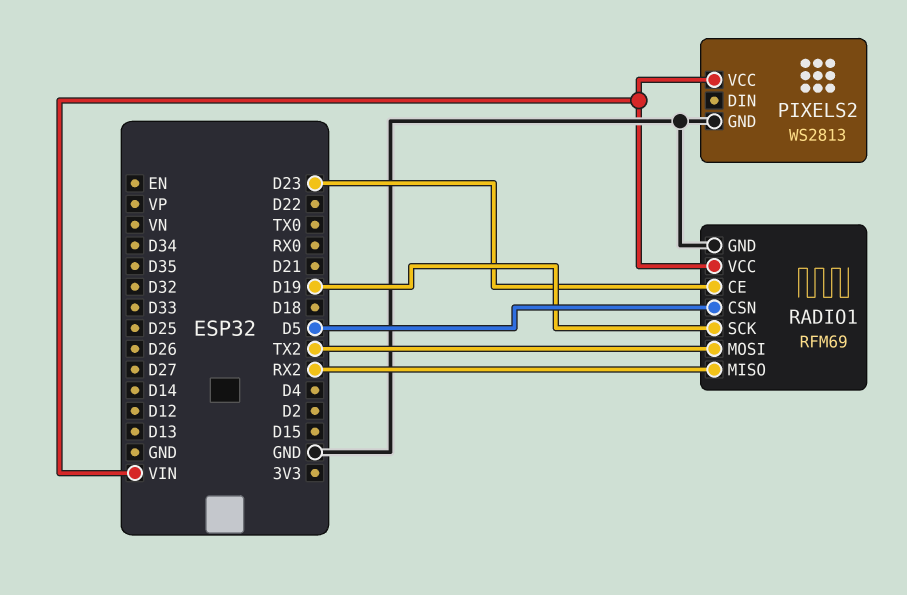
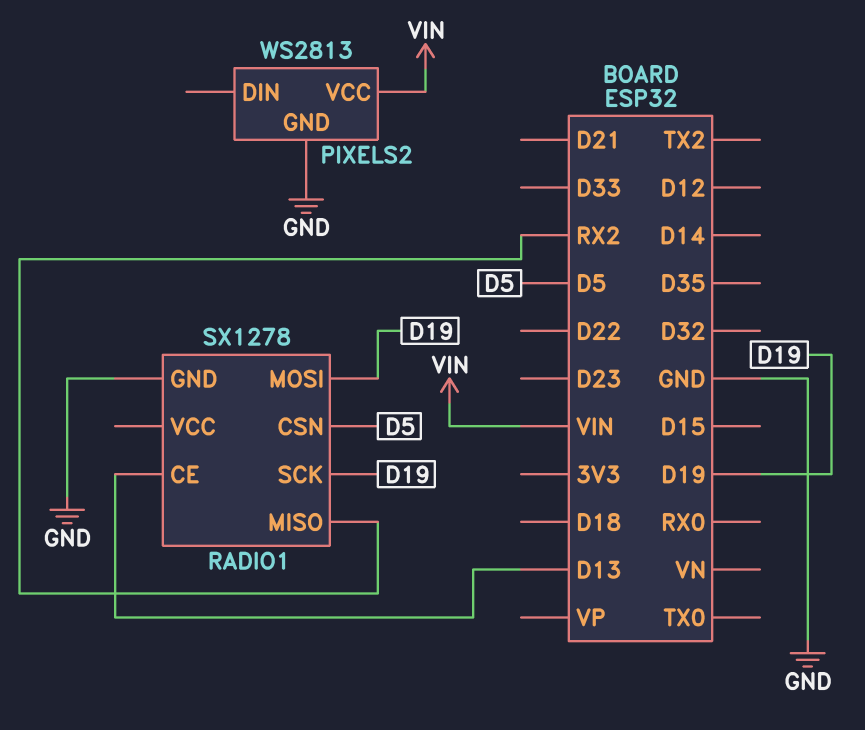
RADIO1: RFM69 -> SX1278
RADIO1 pin CE: D23 -> D13
RADIO1 pin MOSI: TX2 -> D19
RADIO1 pin VCC: VIN -> none

